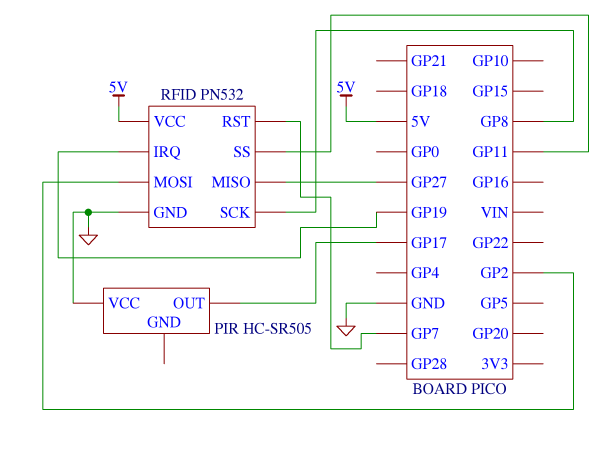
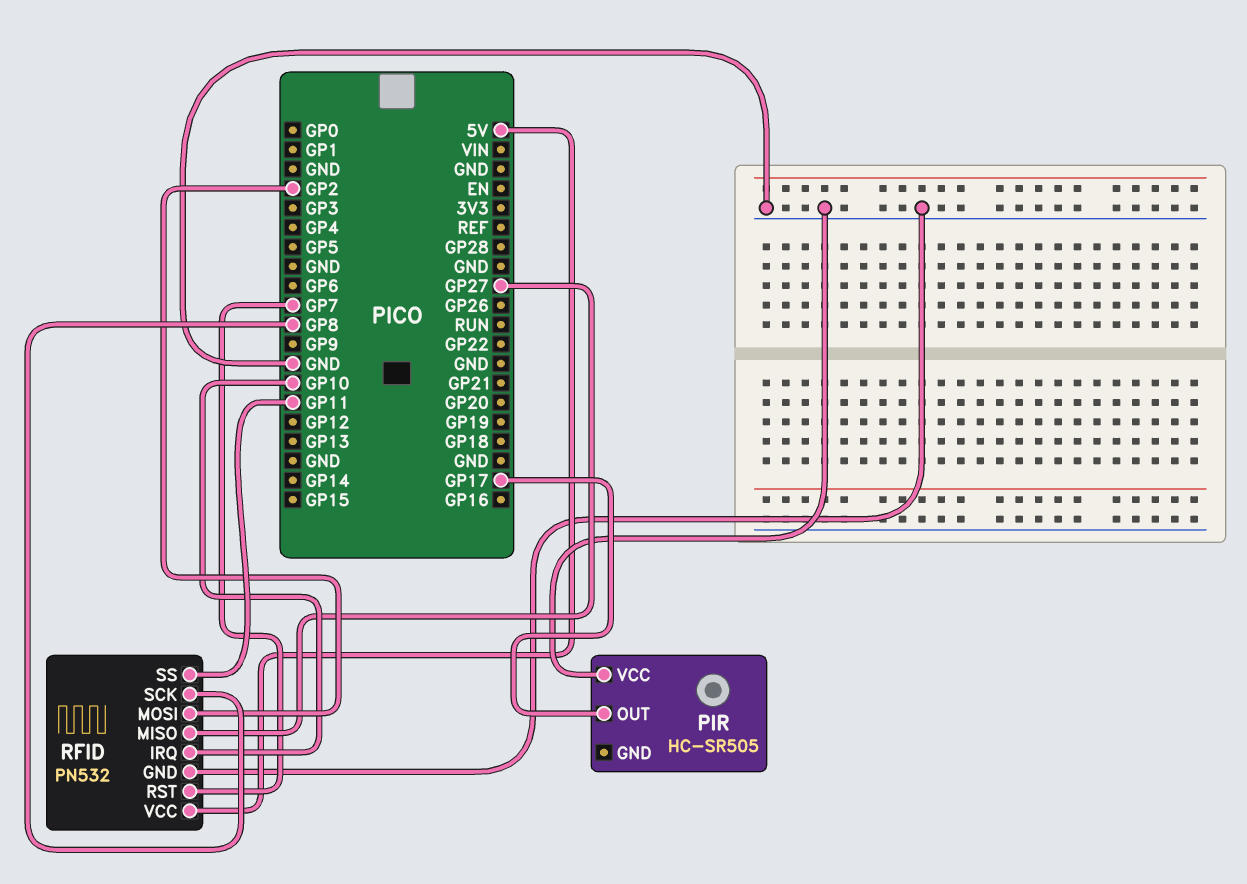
RFID pin IRQ: GP19 -> GP10

